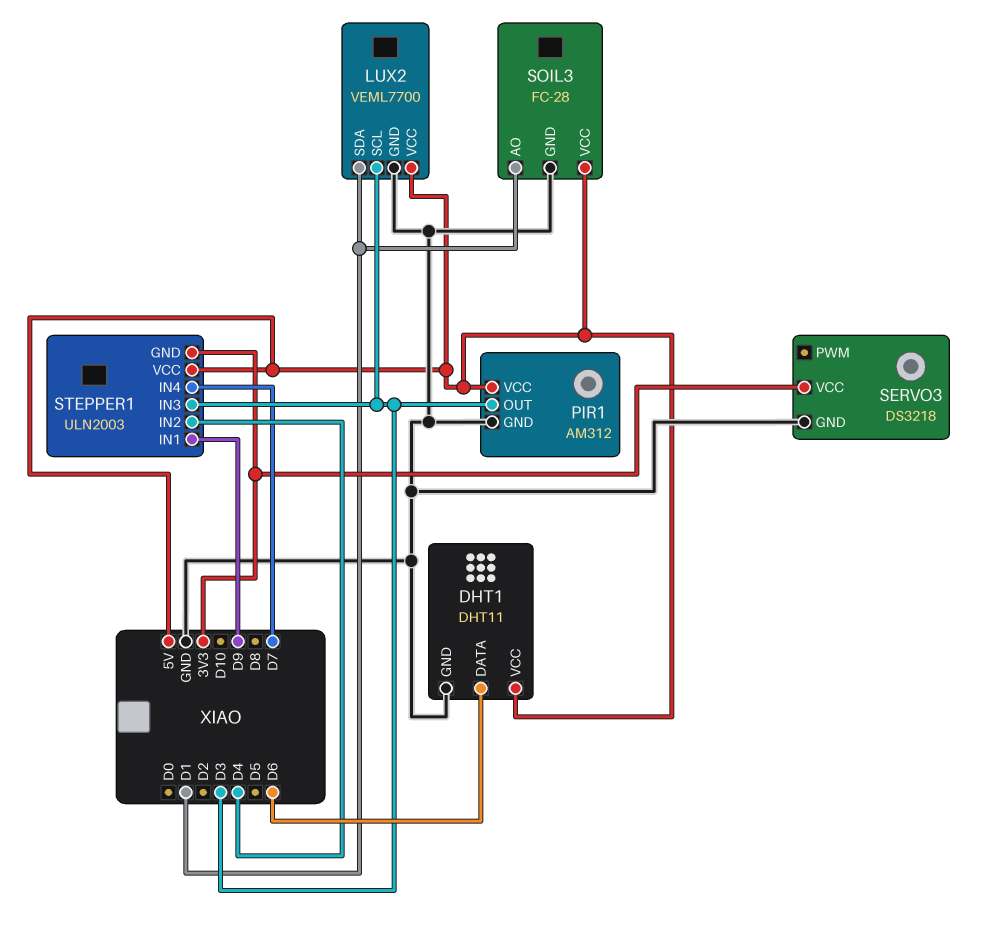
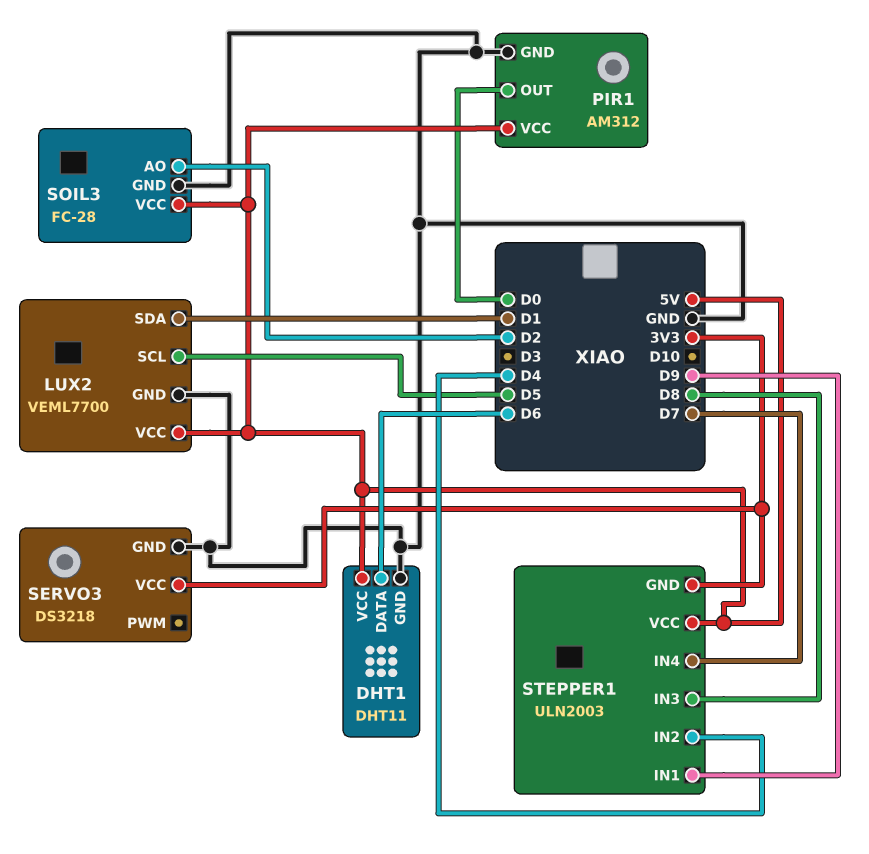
LUX2 pin SCL: D3 -> D5
PIR1 pin OUT: D3 -> D0
SOIL3 pin AO: D1 -> D2
STEPPER1 pin IN3: D3 -> D8

